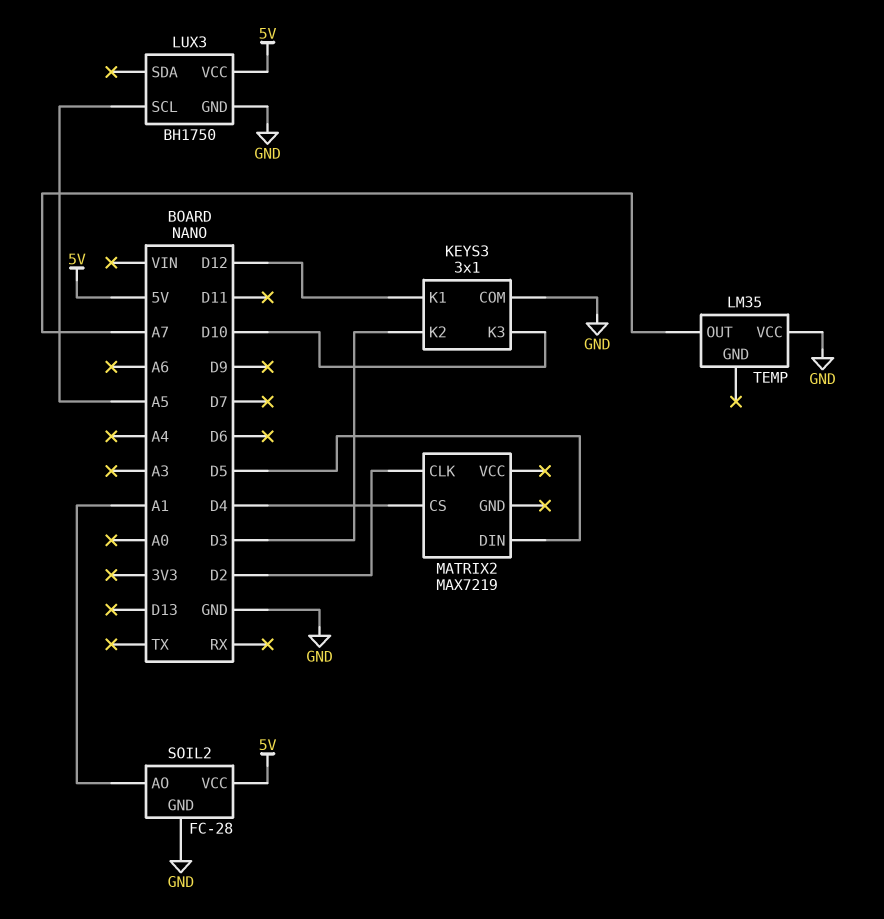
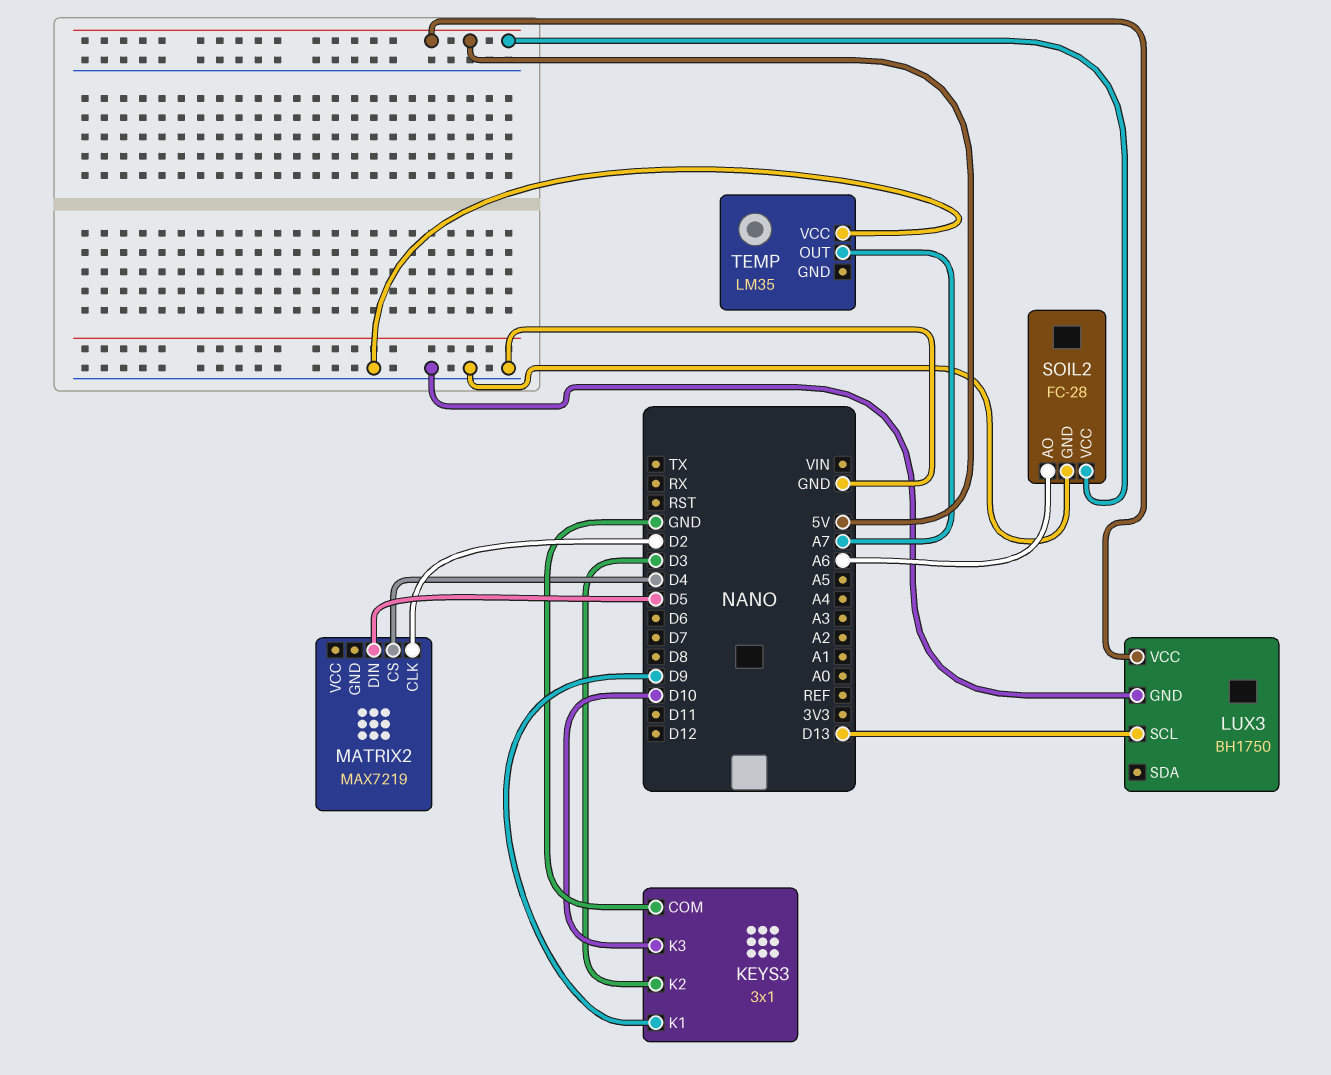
KEYS3 pin K1: D12 -> D9
LUX3 pin SCL: A5 -> D13
SOIL2 pin AO: A1 -> A6

